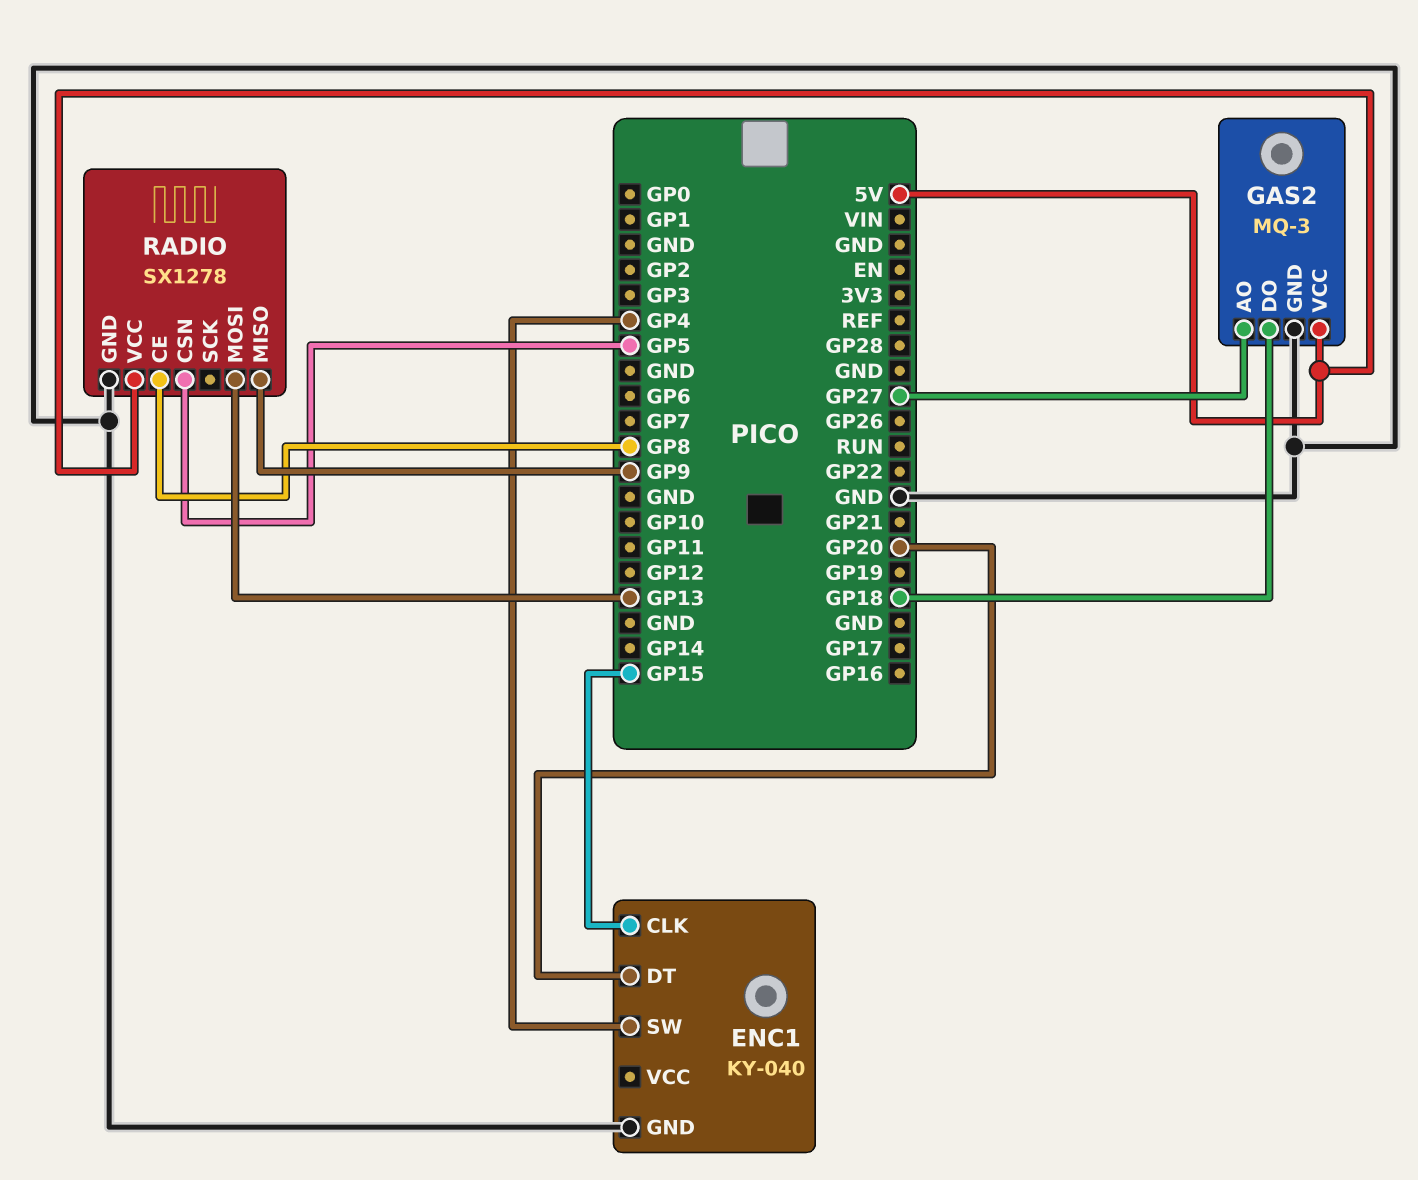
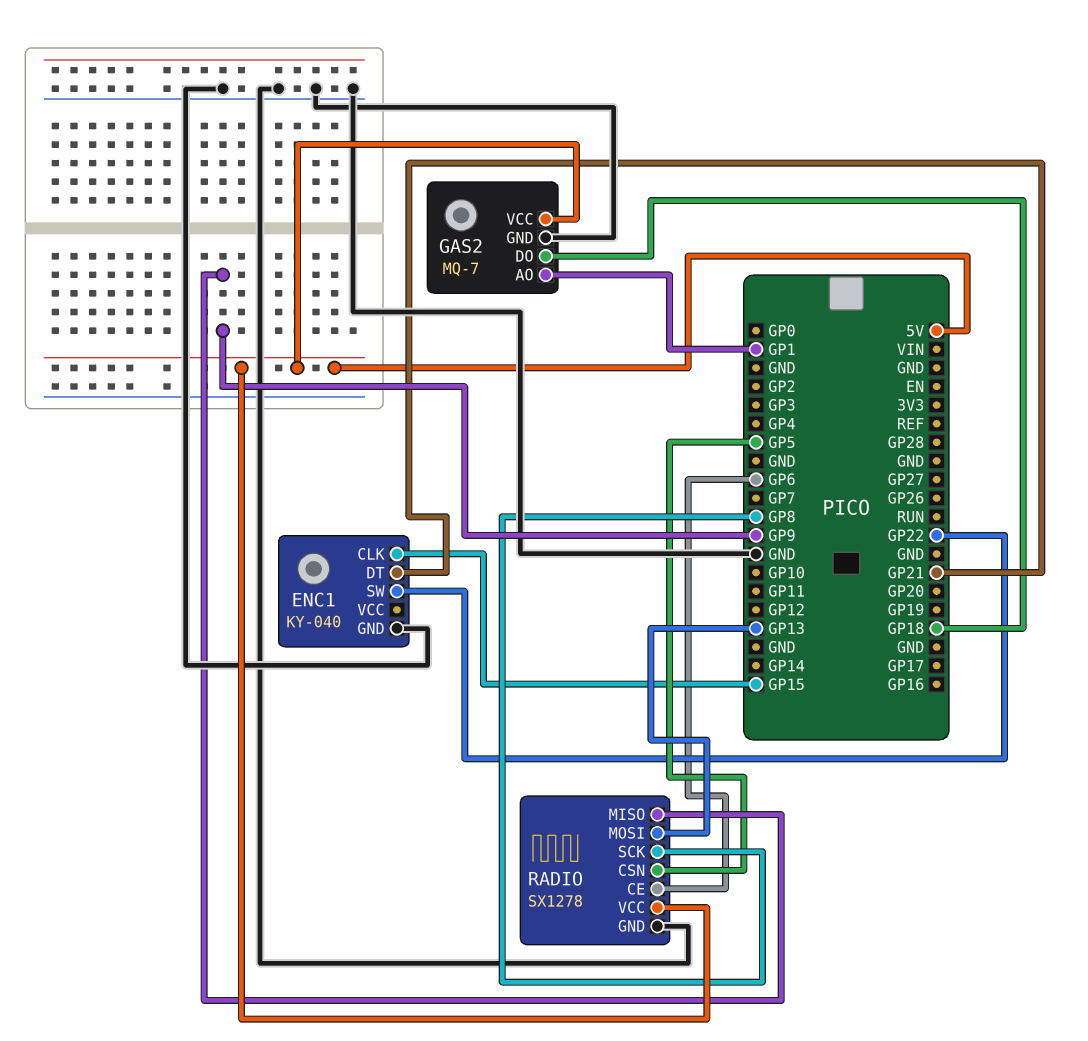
ENC1 pin DT: GP20 -> GP21
ENC1 pin SW: GP4 -> GP22
GAS2: MQ-3 -> MQ-7
GAS2 pin AO: GP27 -> GP1
RADIO pin CE: GP8 -> GP6
RADIO pin SCK: none -> GP8

